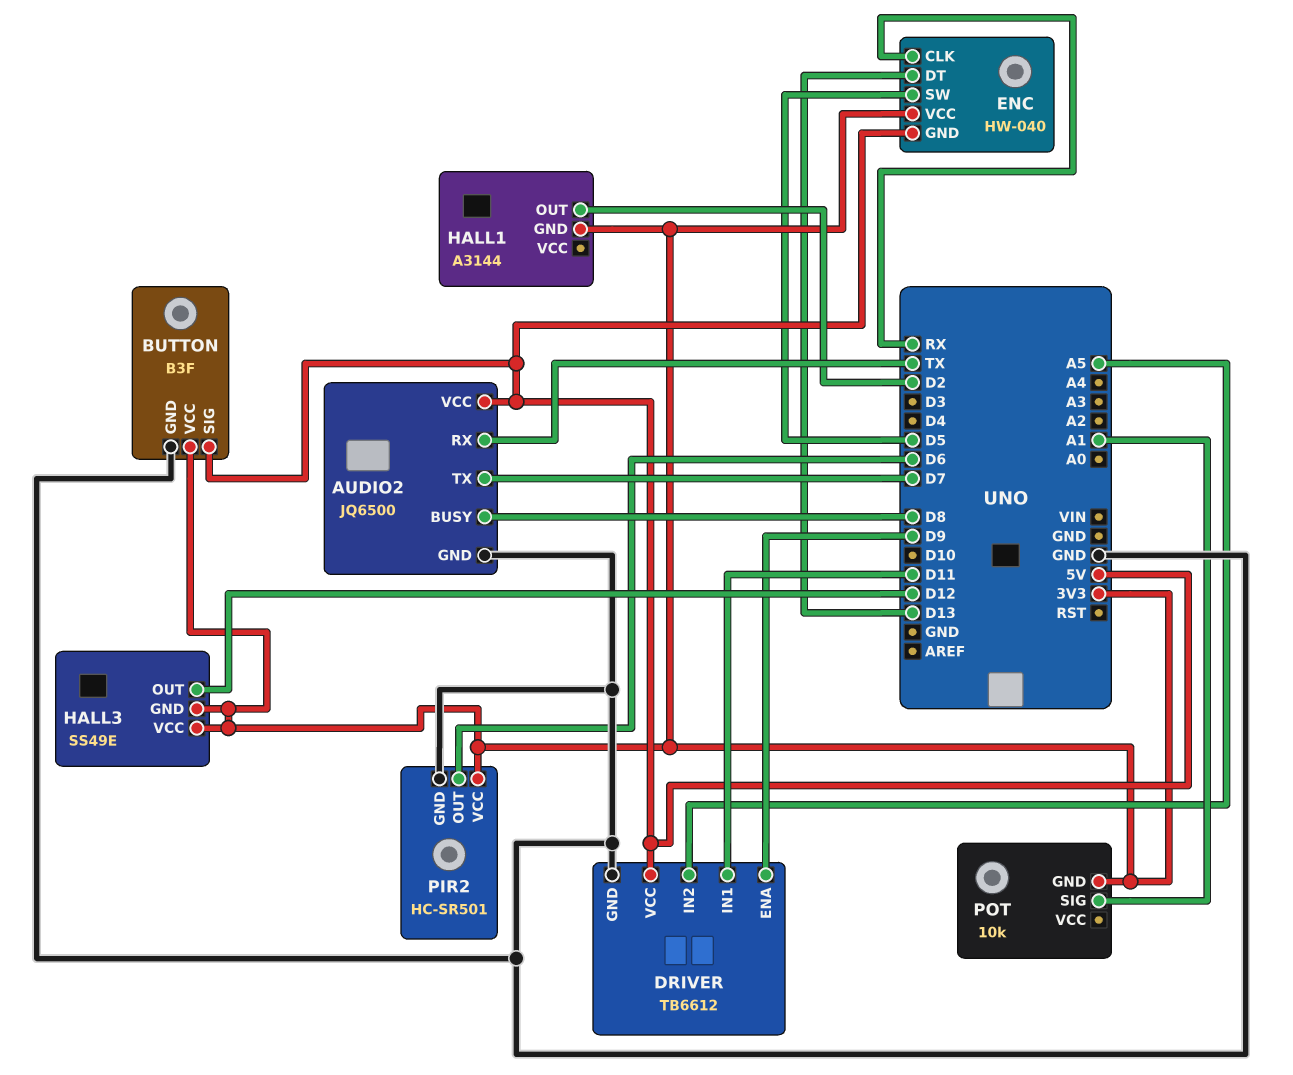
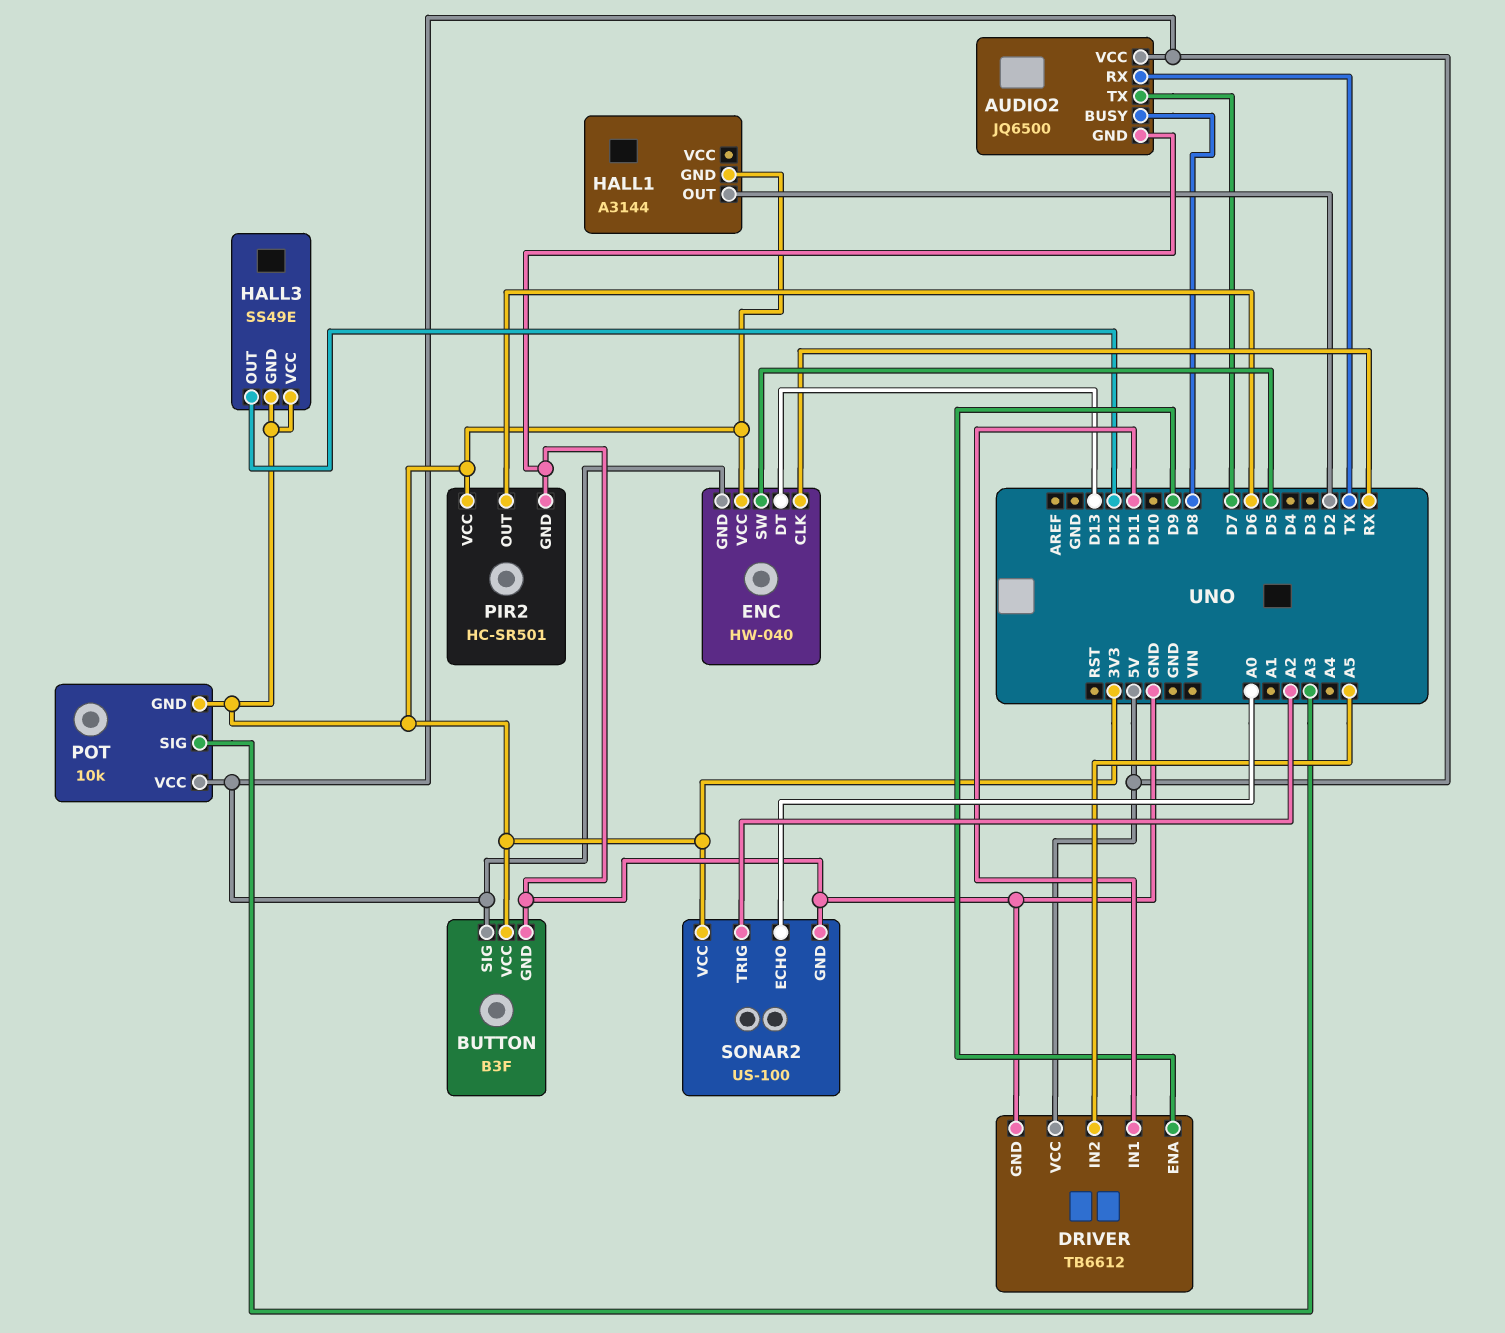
POT pin SIG: A1 -> A3
POT pin VCC: none -> 5V
SONAR2: none -> US-100
SONAR2 pin ECHO: none -> A0
SONAR2 pin GND: none -> GND
SONAR2 pin TRIG: none -> A2
SONAR2 pin VCC: none -> 3V3

